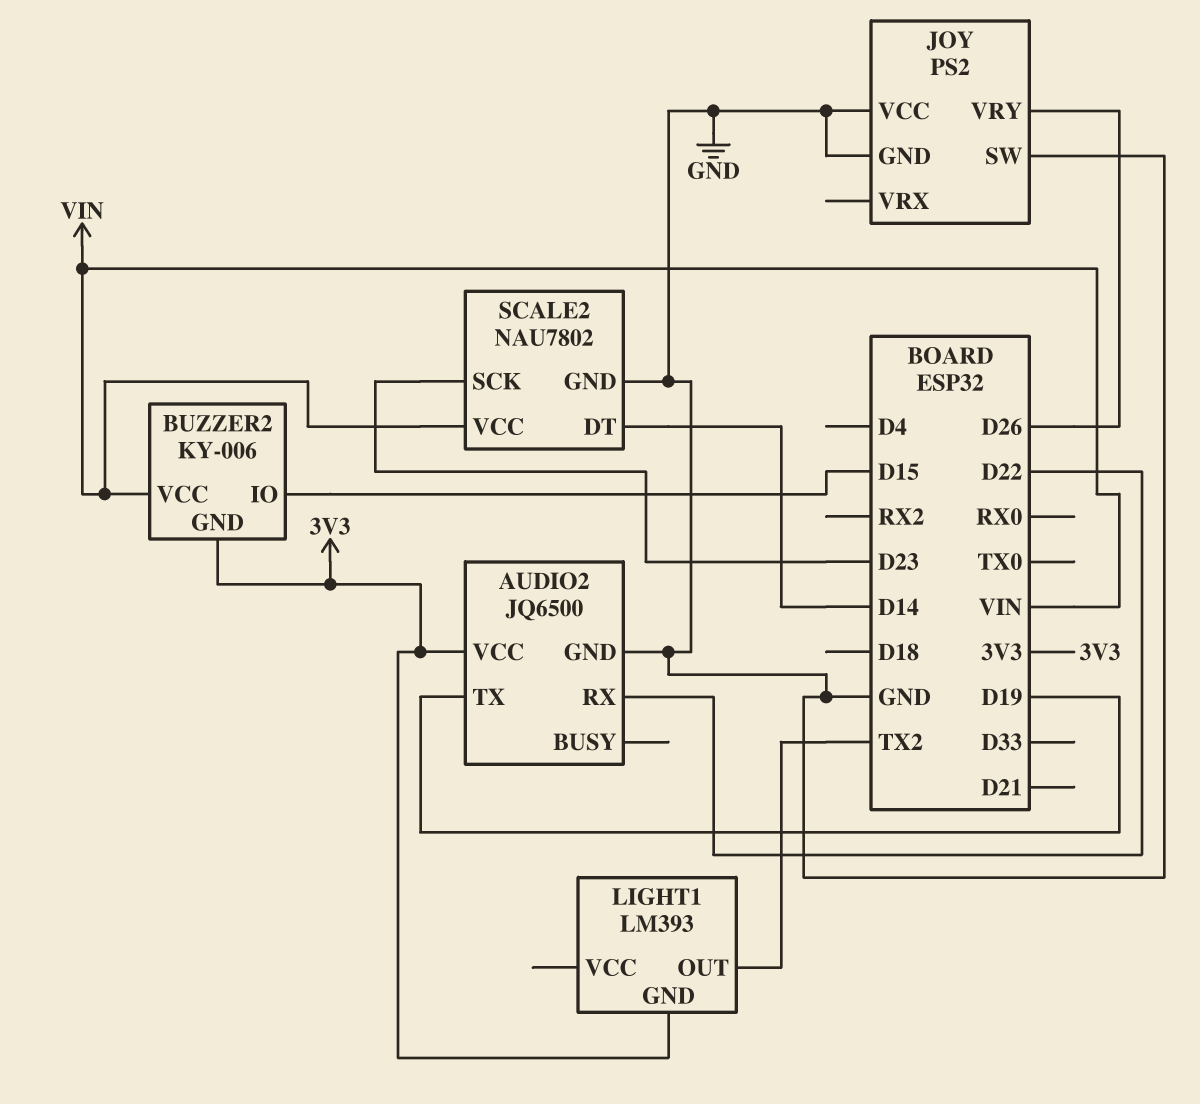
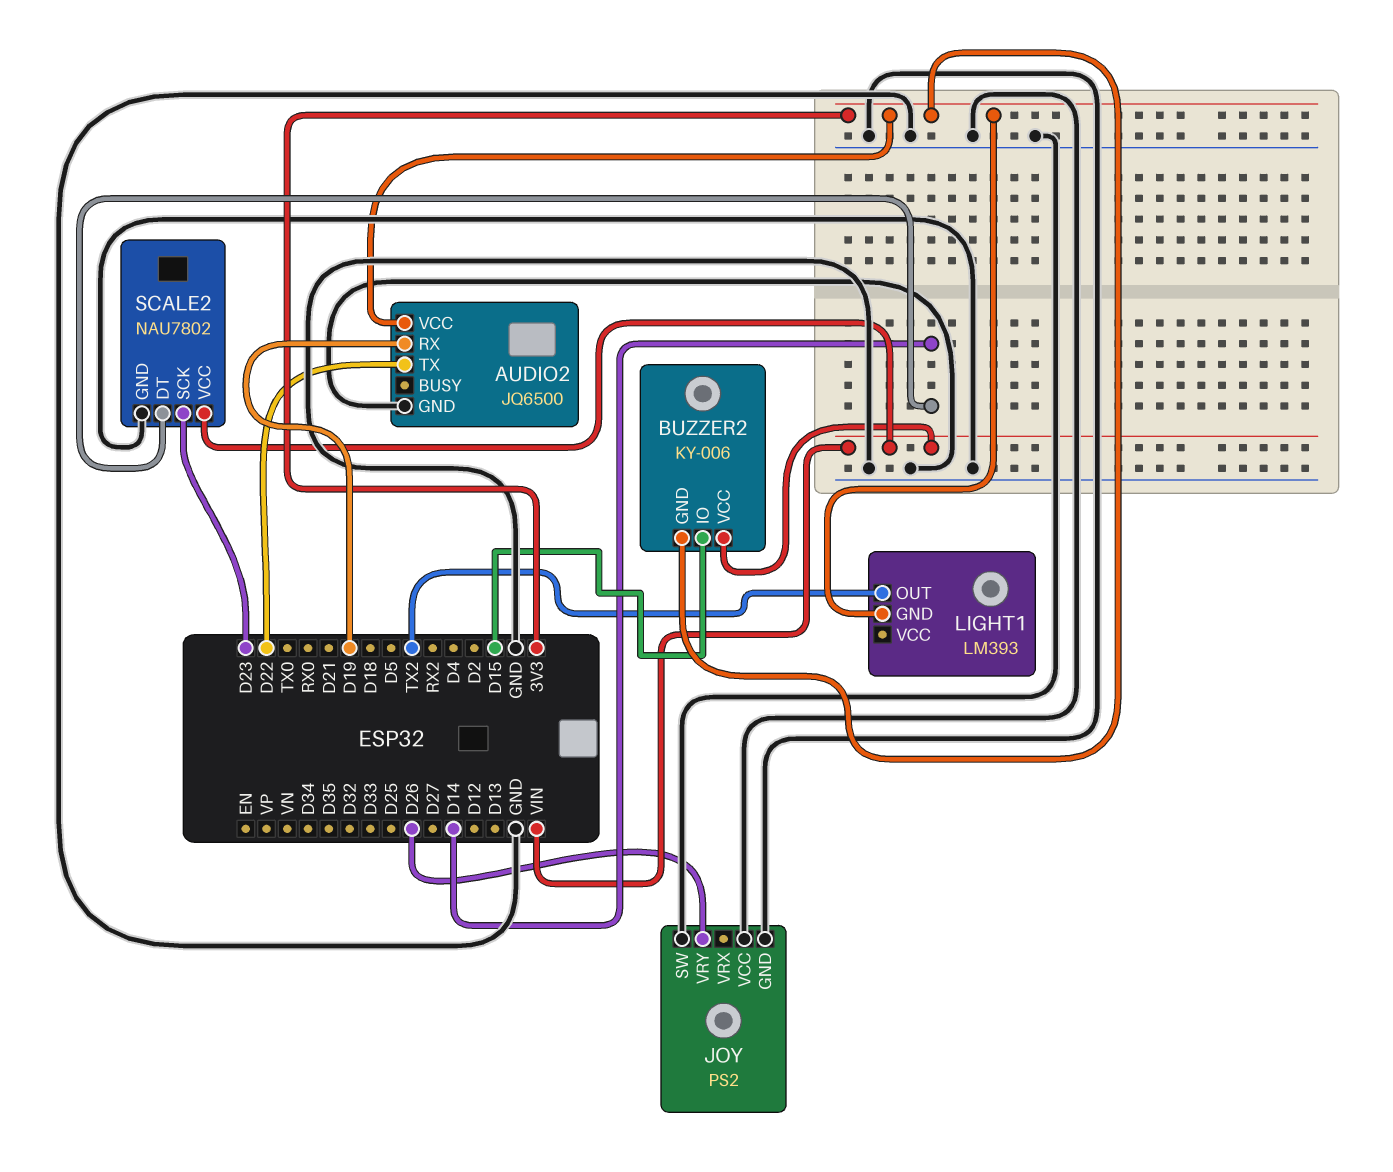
AUDIO2 pin RX: D22 -> D19
AUDIO2 pin TX: D19 -> D22

